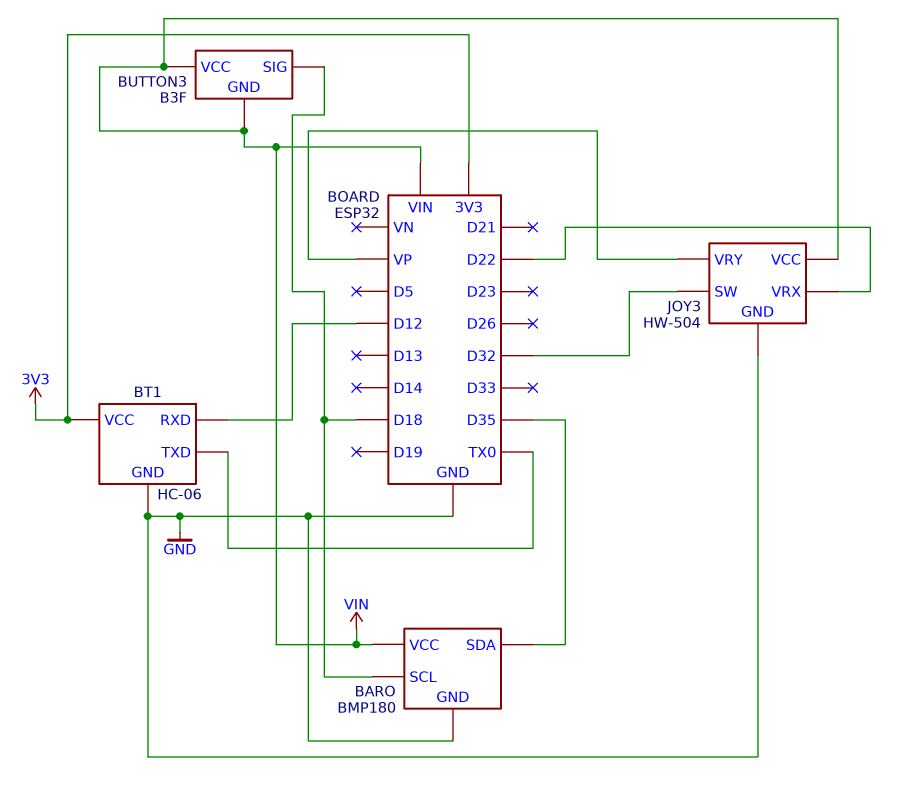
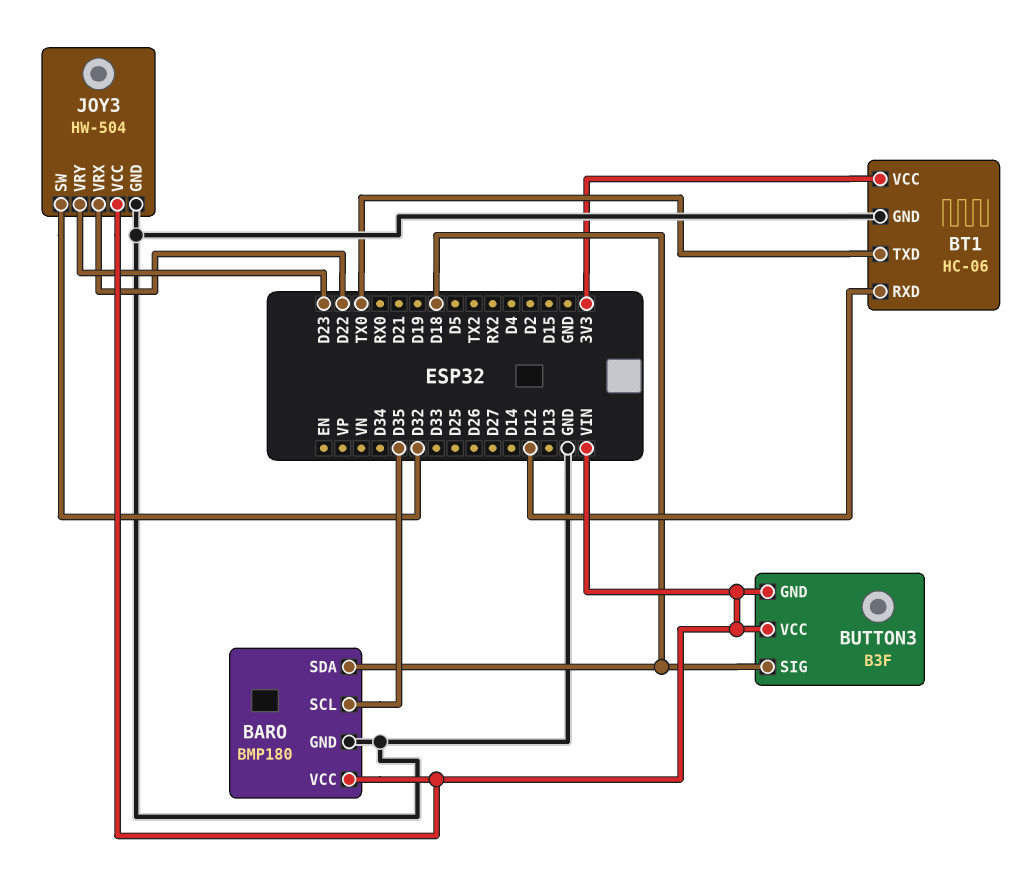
BARO pin SCL: D18 -> D35
BARO pin SDA: D35 -> D18
JOY3 pin VRY: VP -> D23

